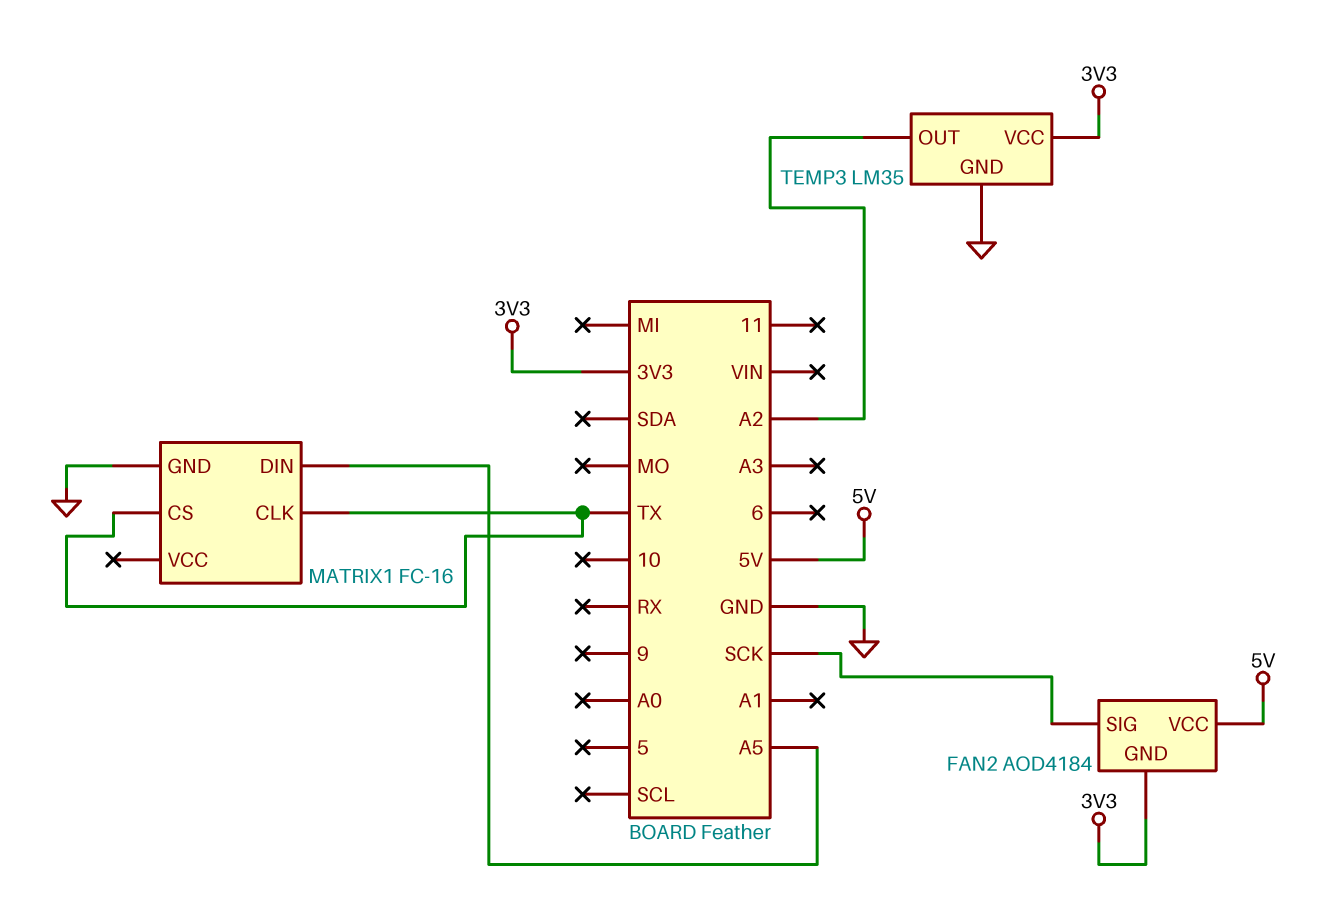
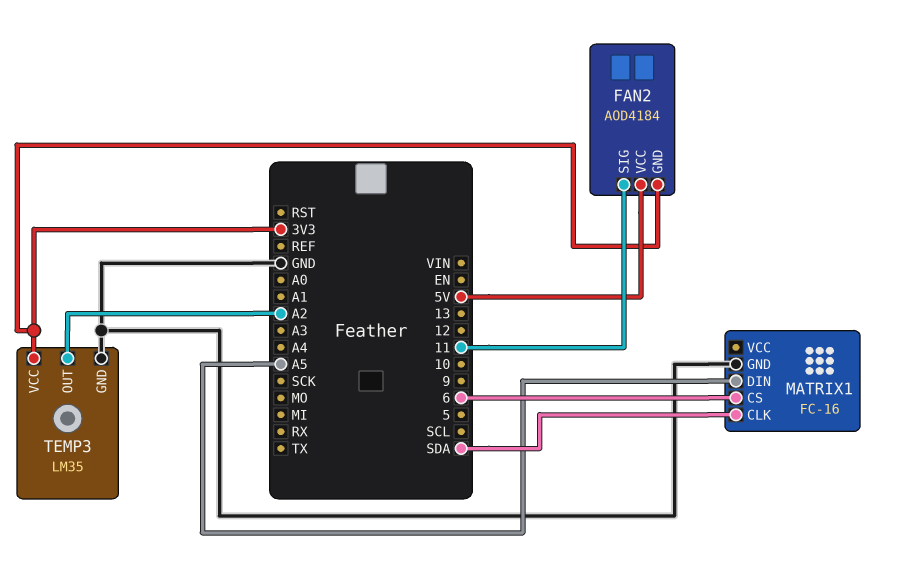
FAN2 pin SIG: SCK -> 11
MATRIX1 pin CLK: TX -> SDA
MATRIX1 pin CS: TX -> 6

